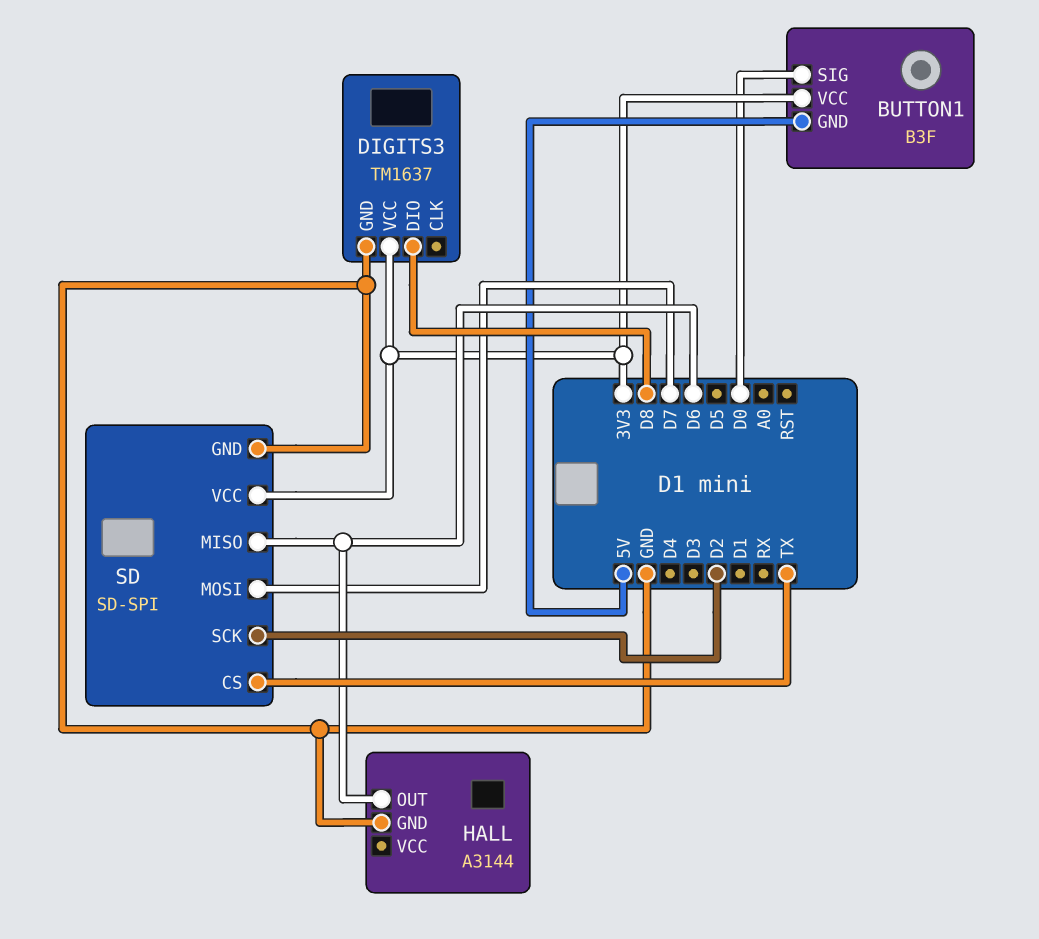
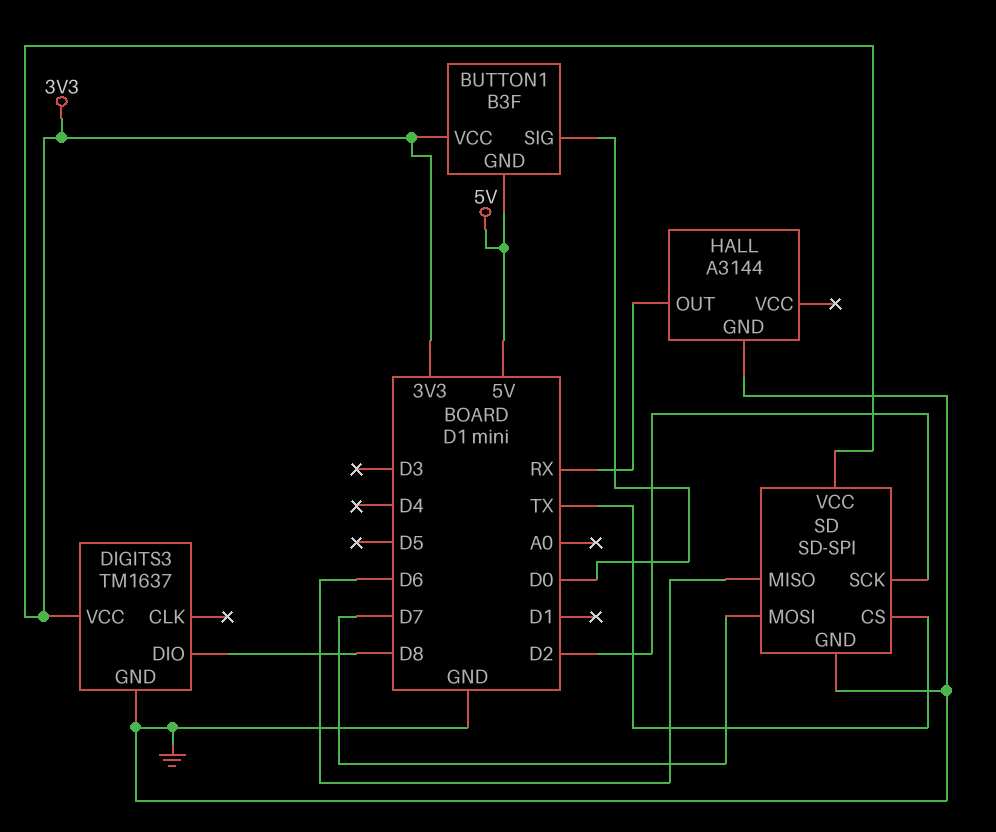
HALL pin OUT: D6 -> RX

